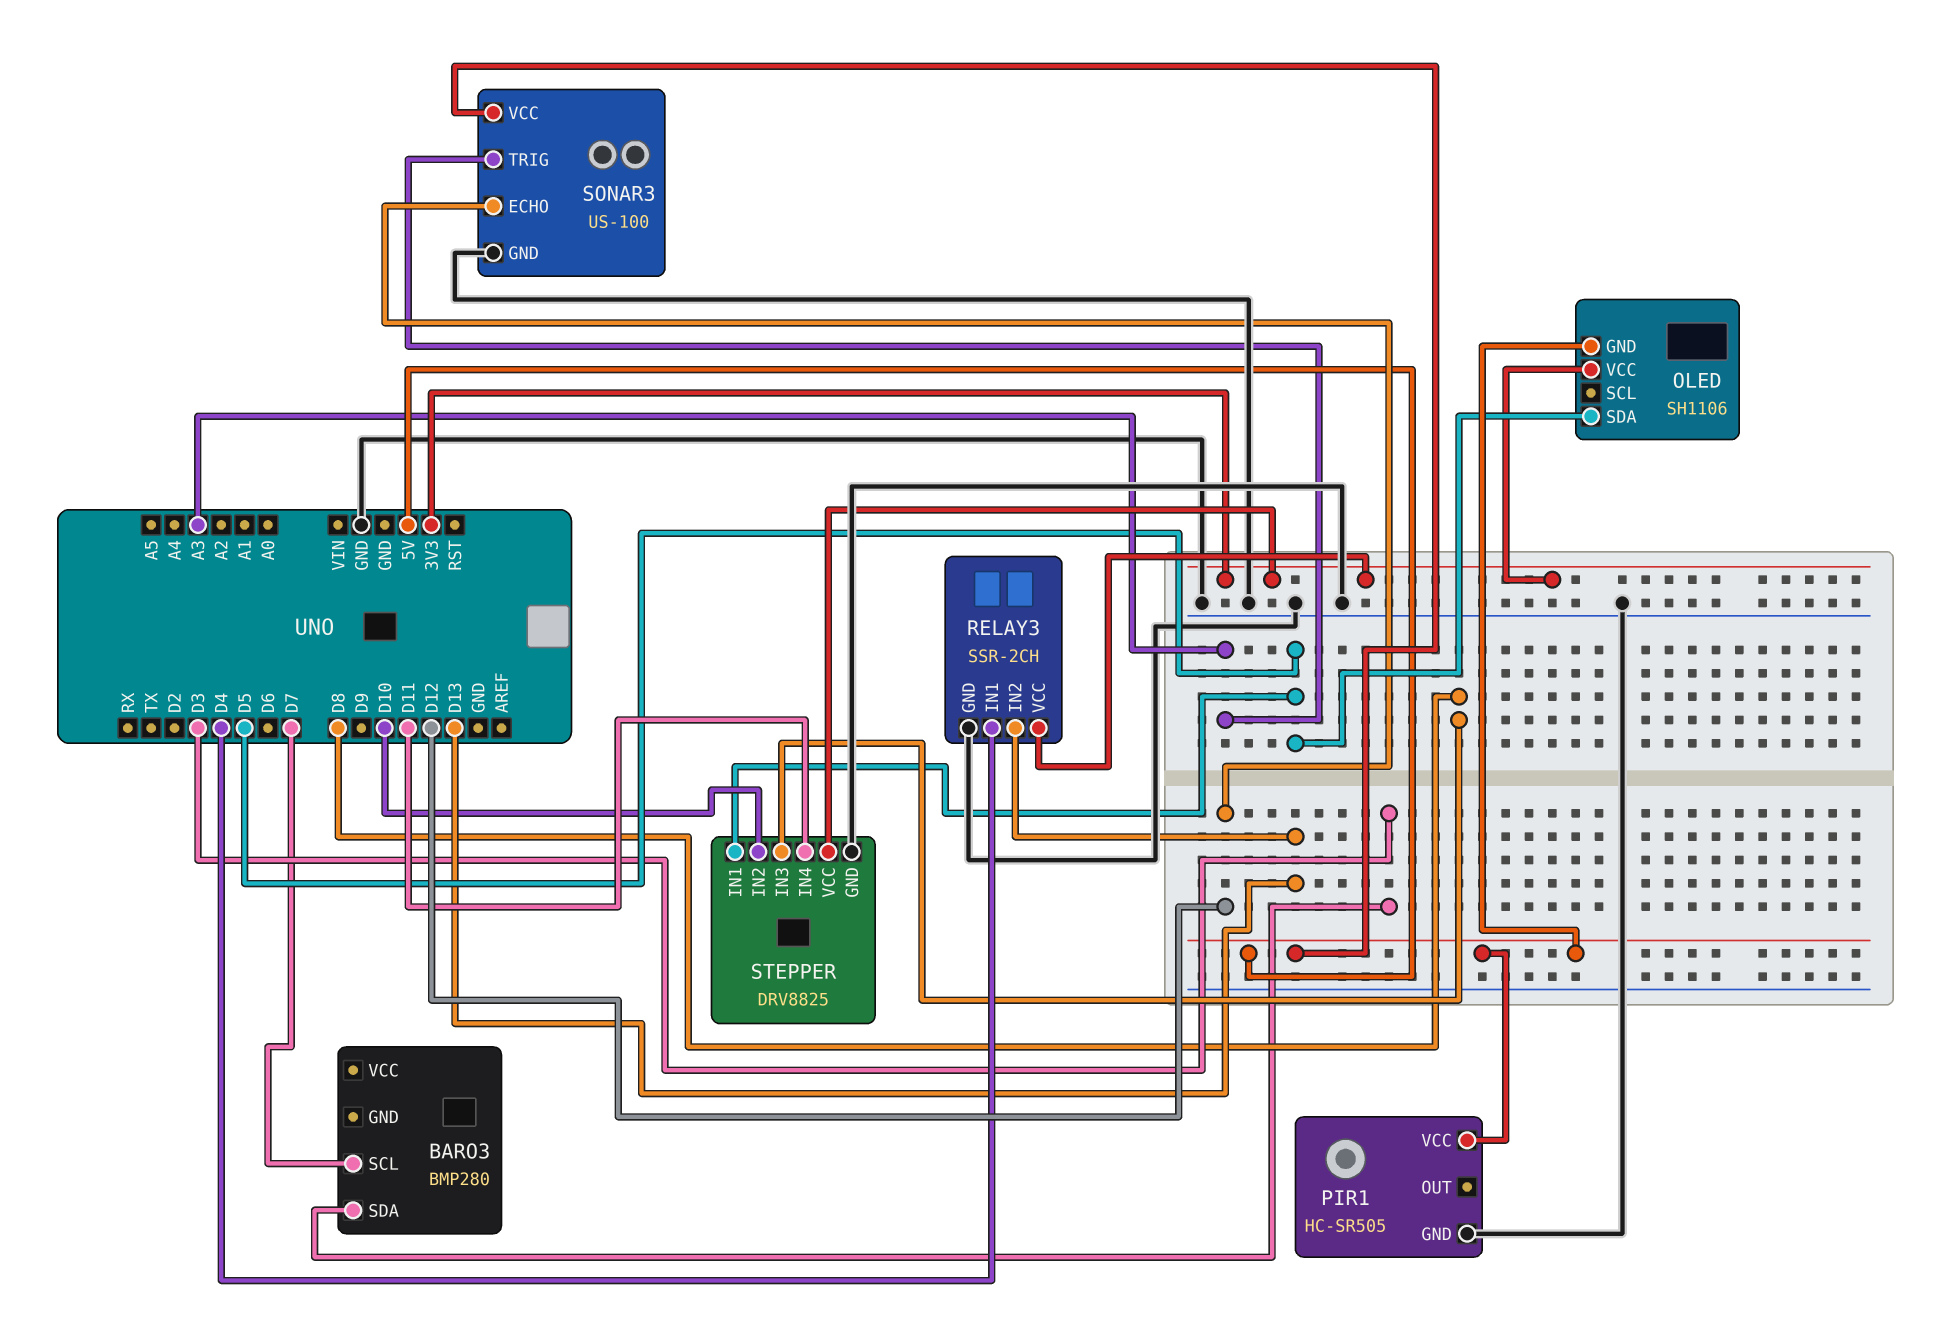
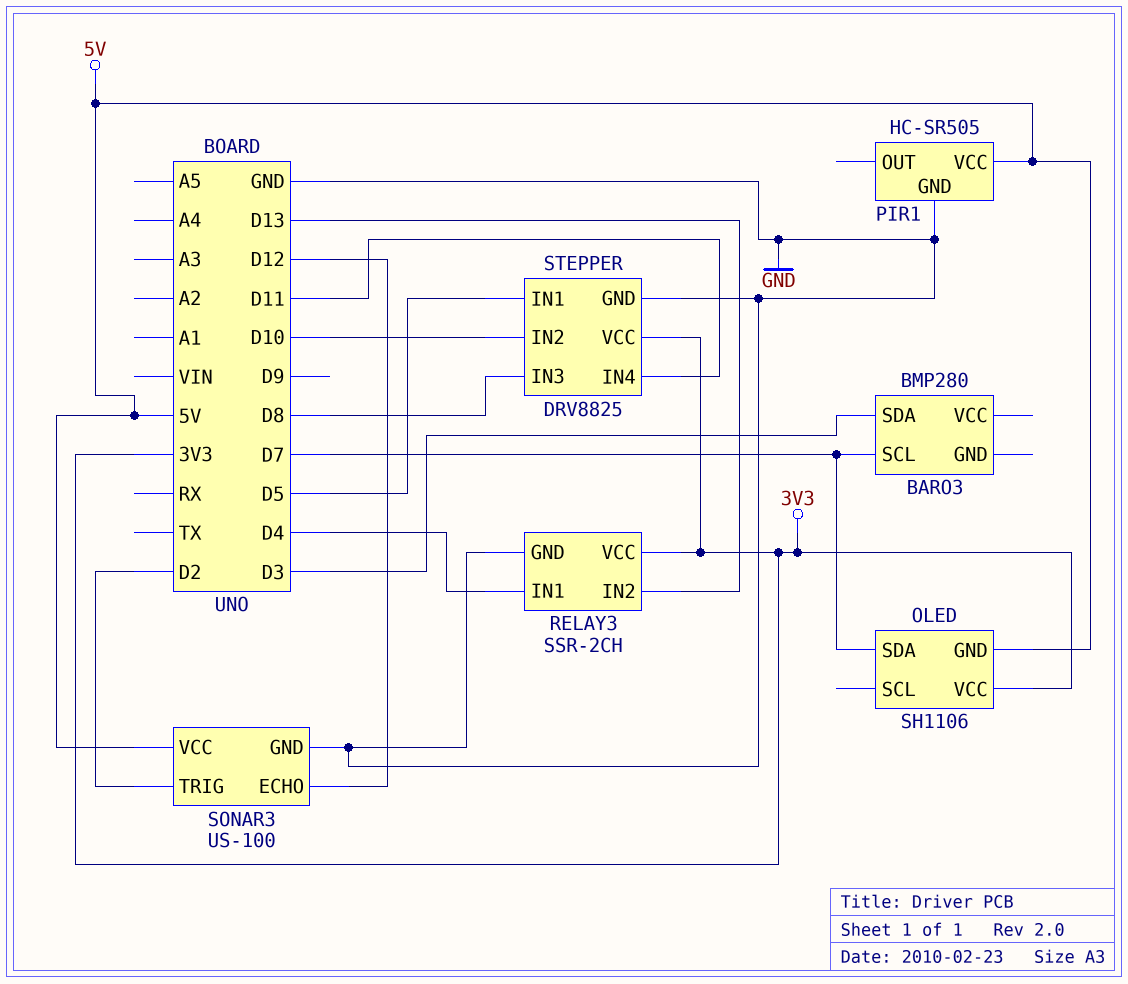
OLED pin SDA: D5 -> D7
SONAR3 pin TRIG: A3 -> D2

